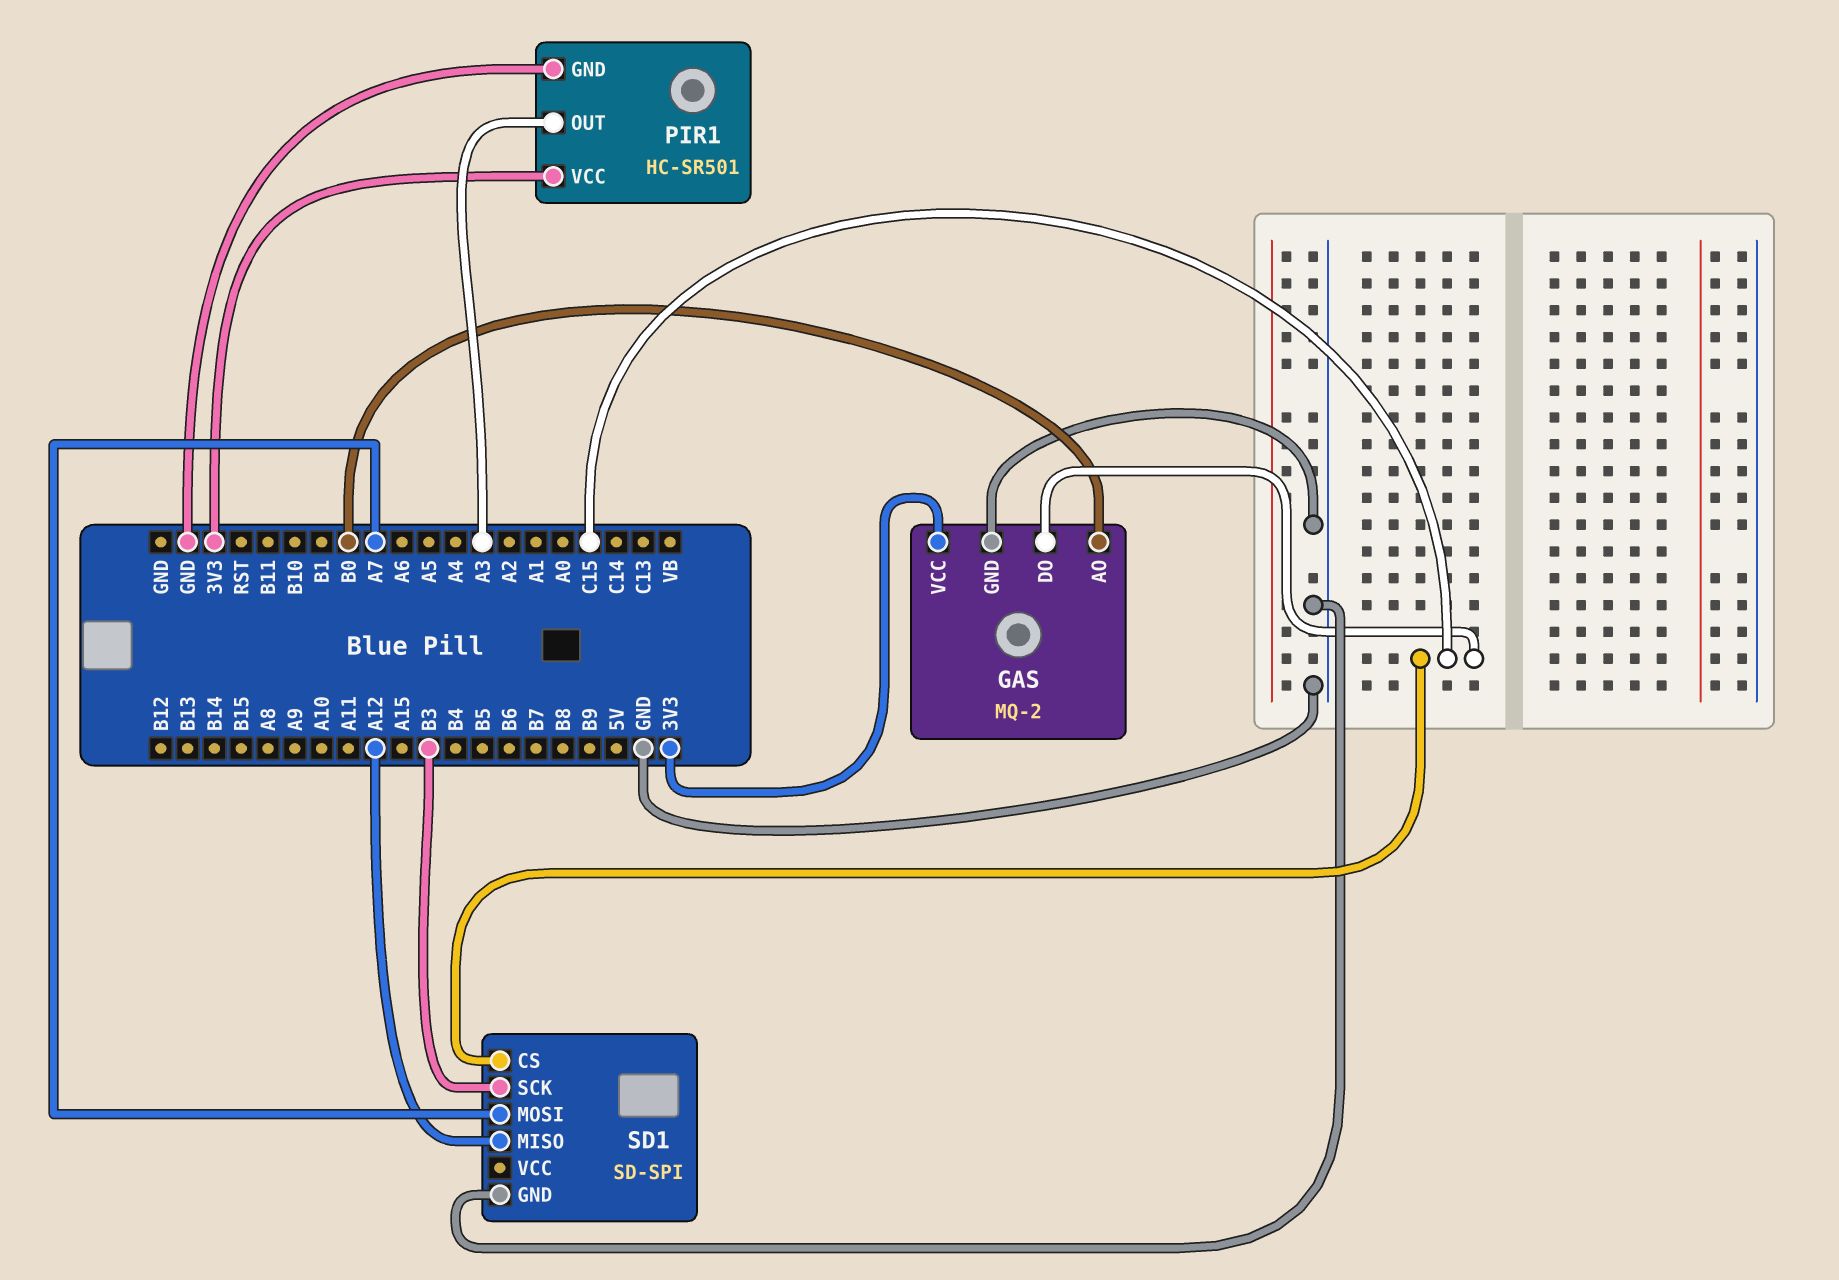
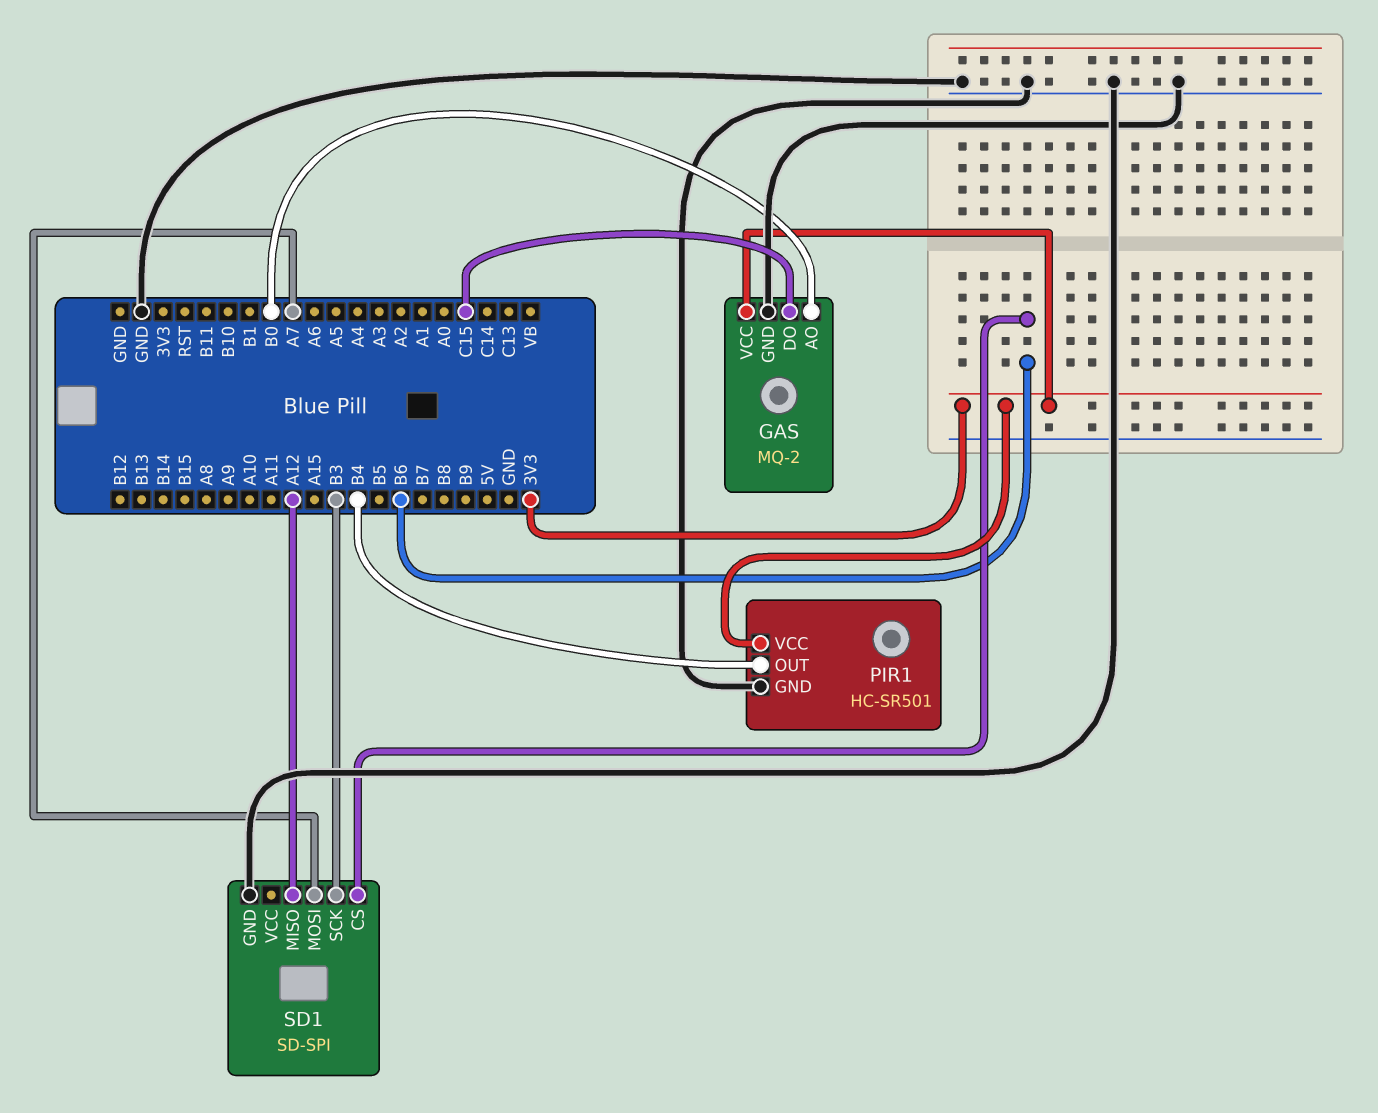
PIR1 pin OUT: A3 -> B4
SD1 pin CS: C15 -> B6

